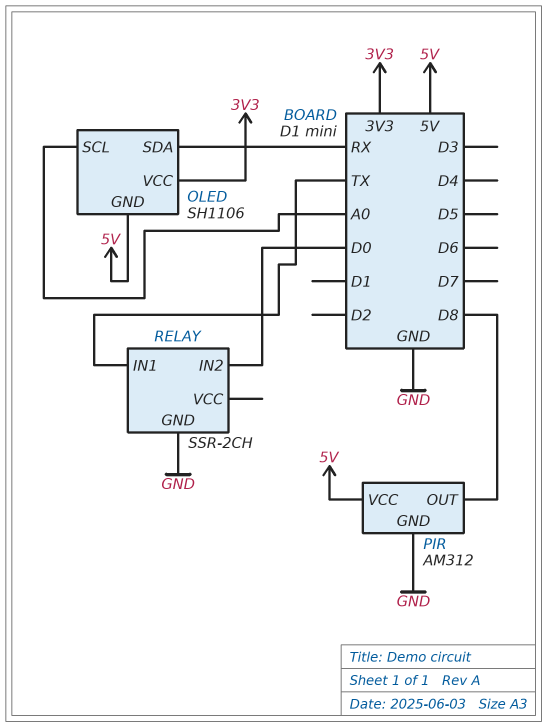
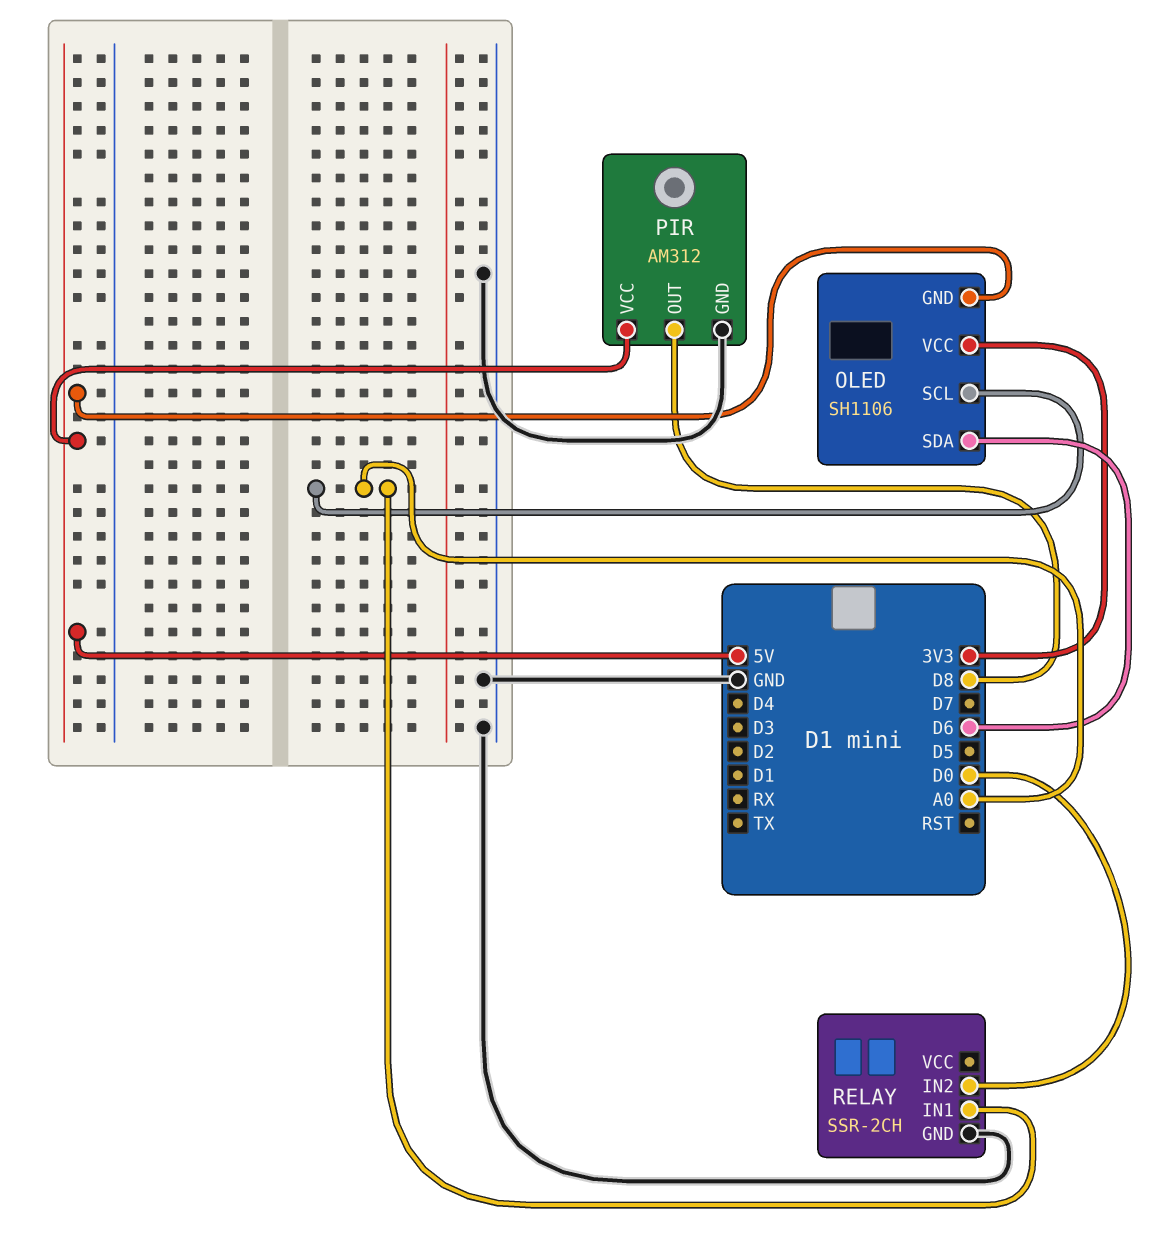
OLED pin SDA: RX -> D6
RELAY pin IN1: TX -> A0

